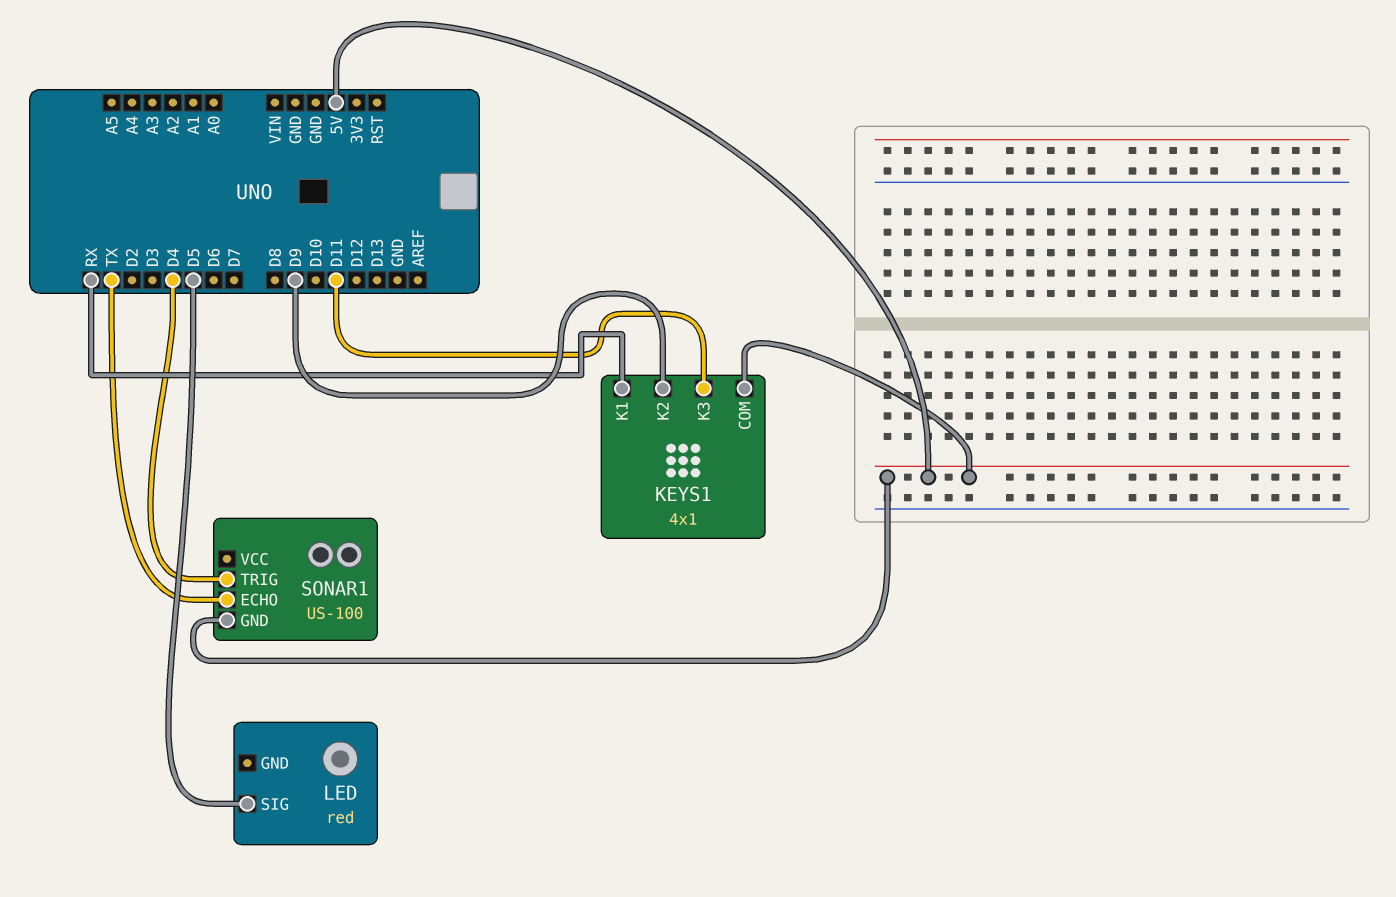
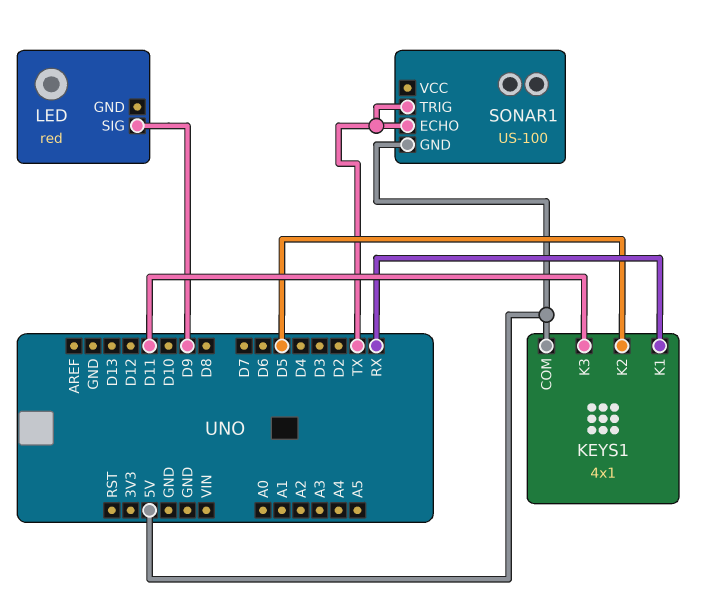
KEYS1 pin K2: D9 -> D5
LED pin SIG: D5 -> D9
SONAR1 pin TRIG: D4 -> TX

